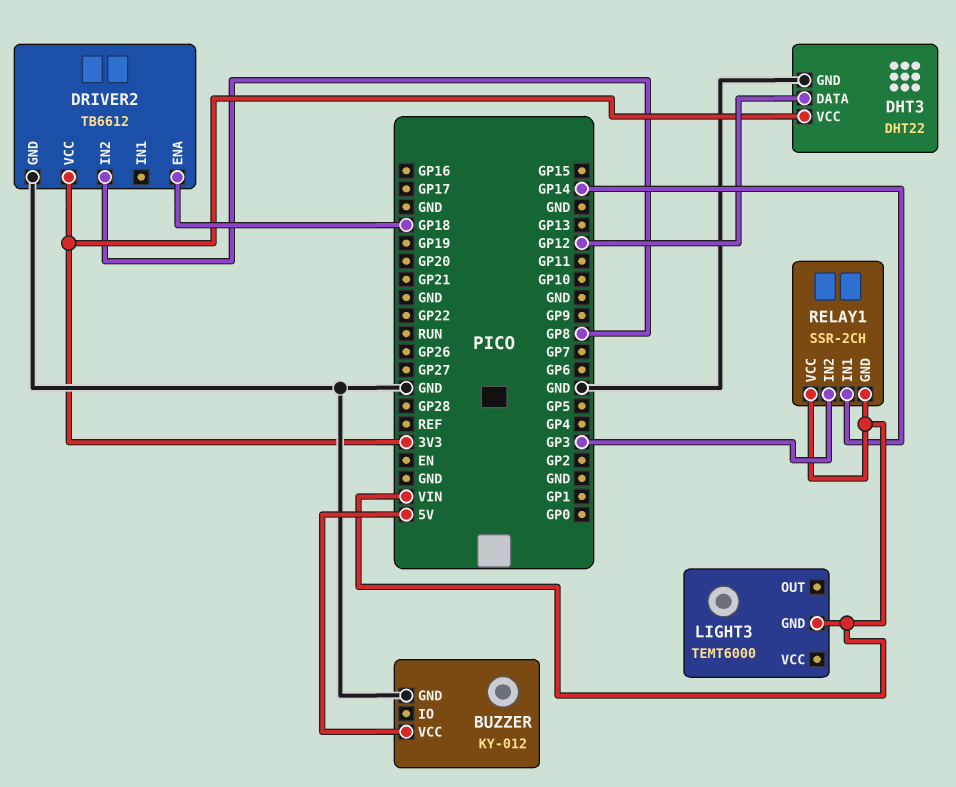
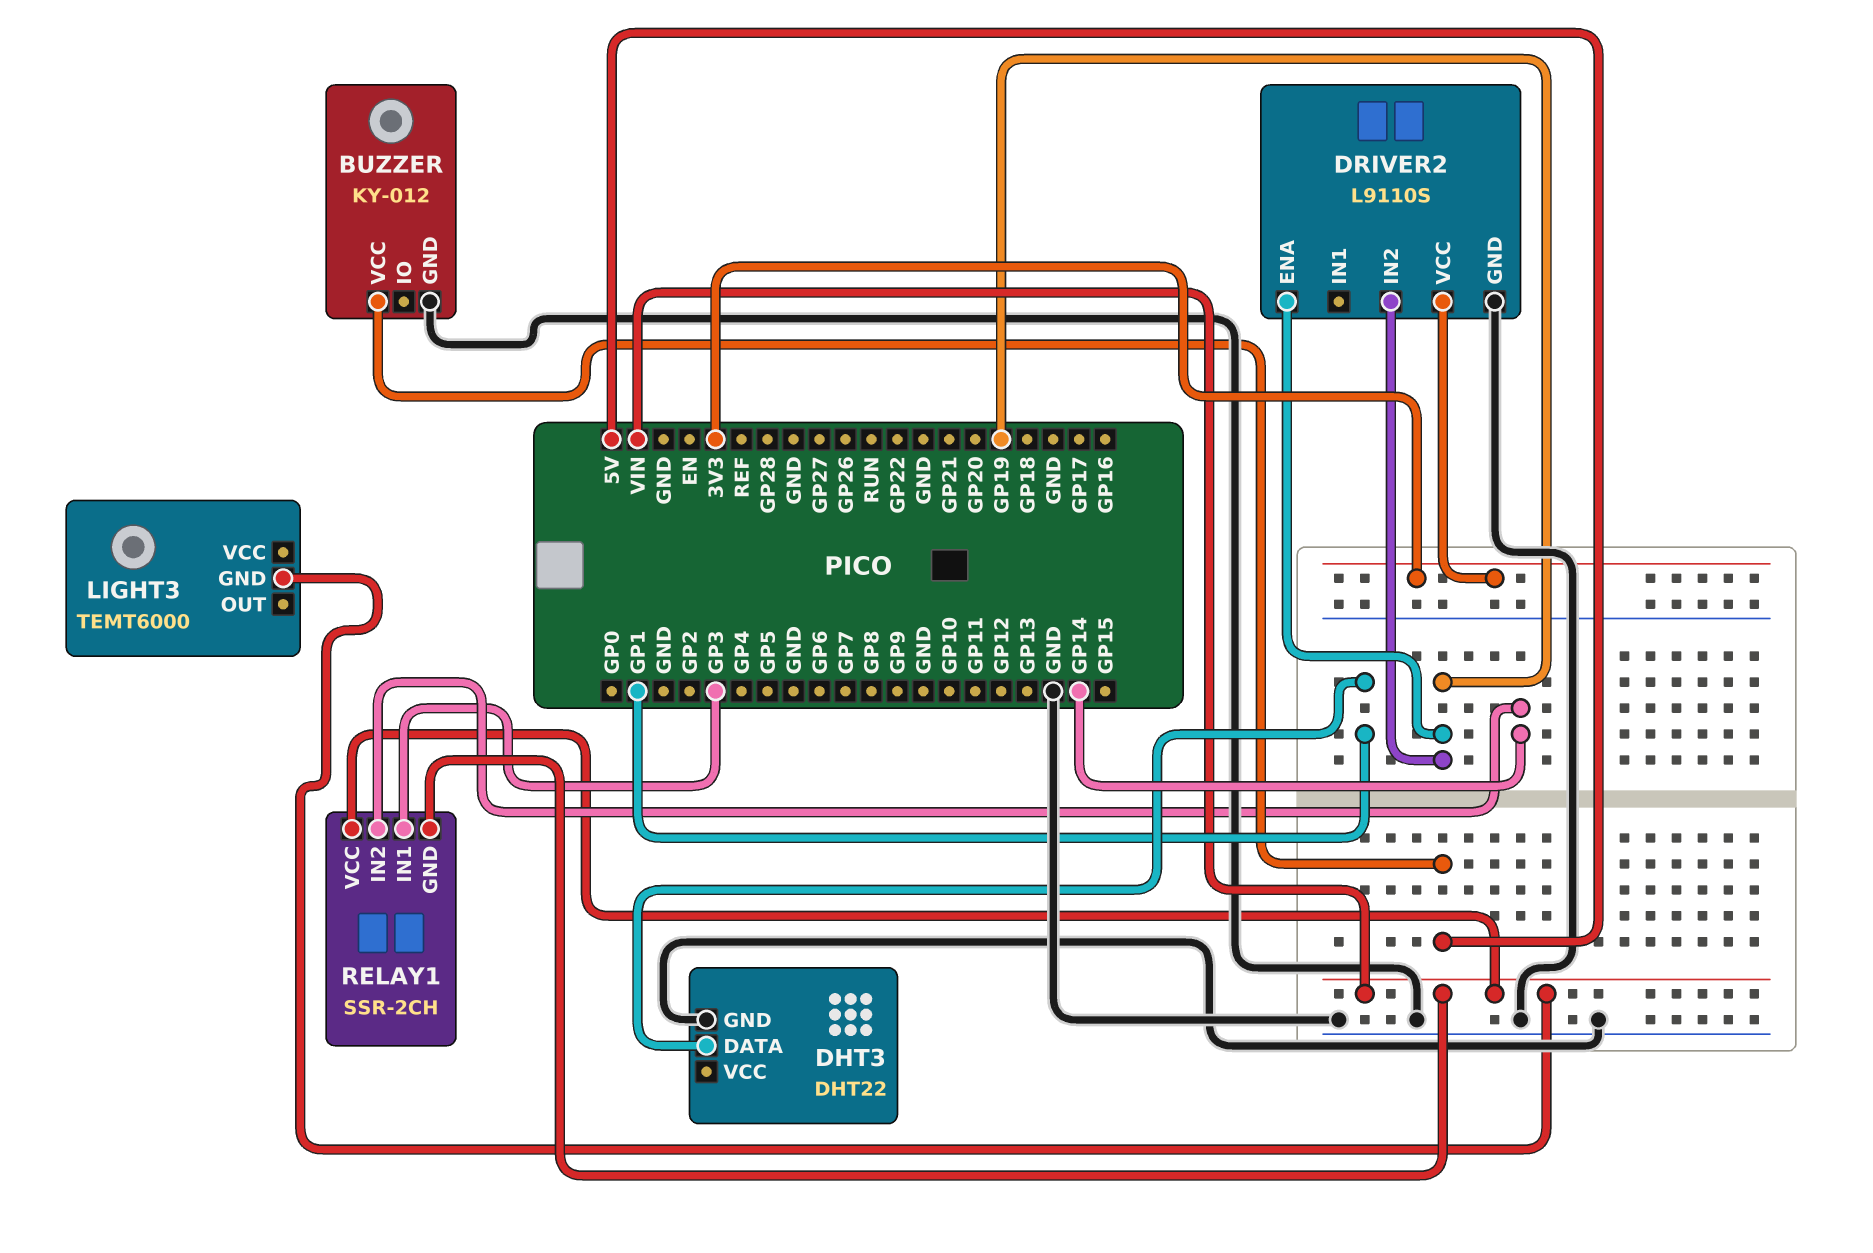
DHT3 pin DATA: GP12 -> GP1
DHT3 pin VCC: 3V3 -> none
DRIVER2: TB6612 -> L9110S
DRIVER2 pin ENA: GP18 -> GP19
DRIVER2 pin IN2: GP8 -> GP19
RELAY1 pin IN1: GP14 -> GP3
RELAY1 pin IN2: GP3 -> GP14

